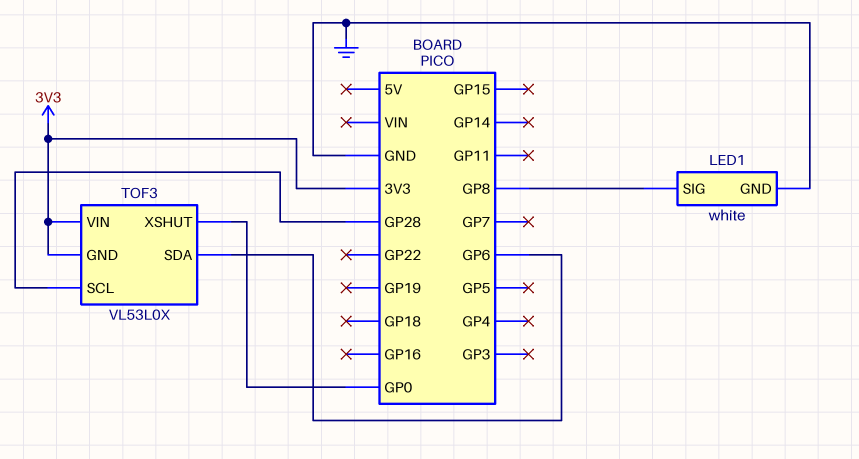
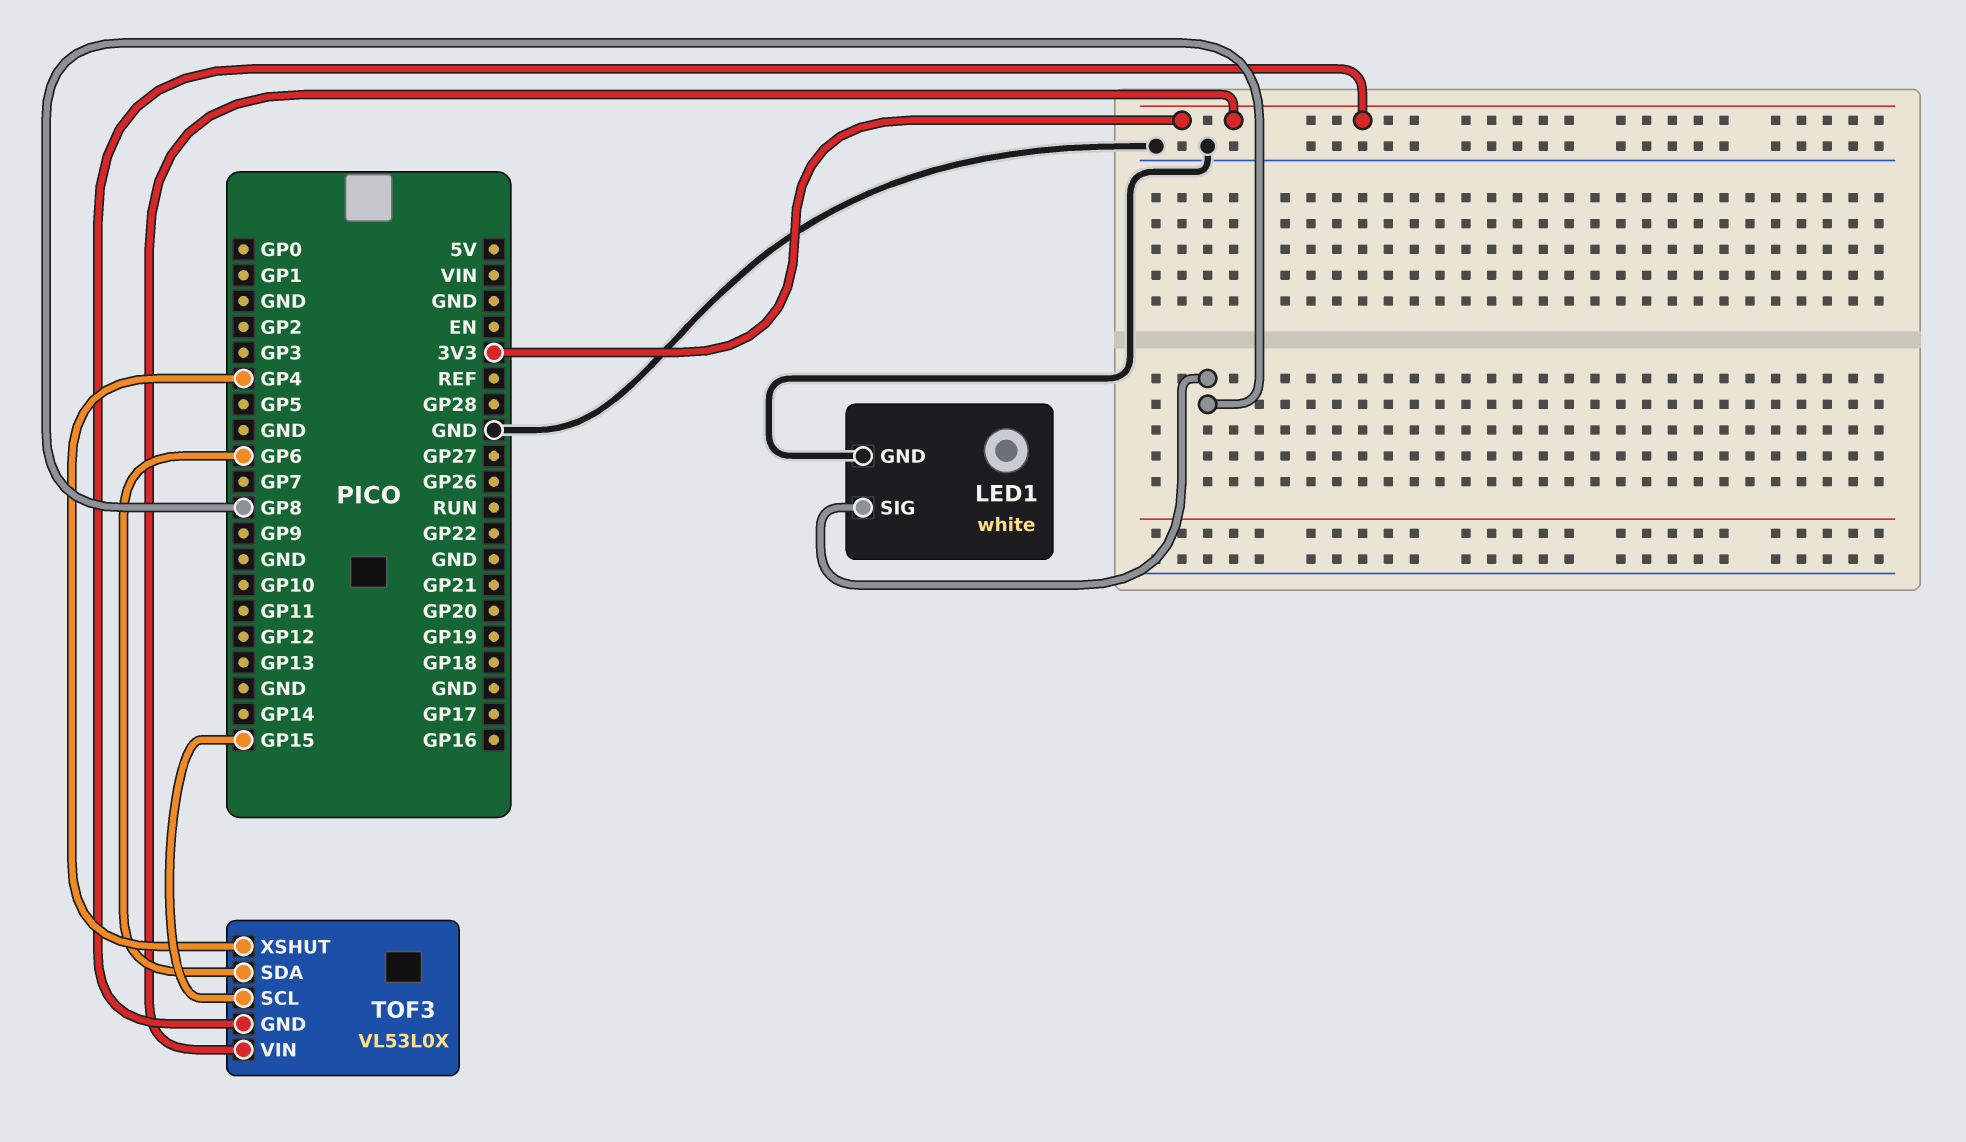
TOF3 pin SCL: GP28 -> GP15
TOF3 pin XSHUT: GP0 -> GP4

